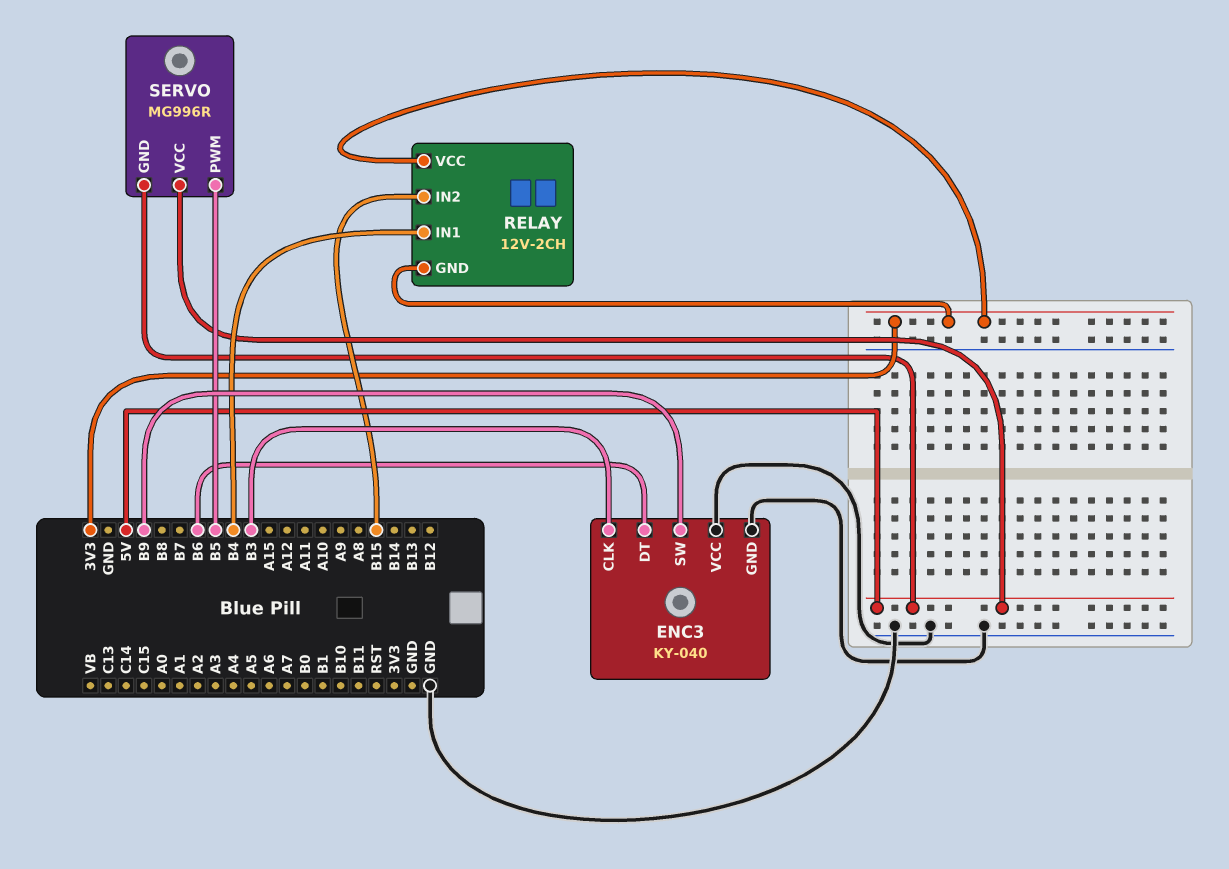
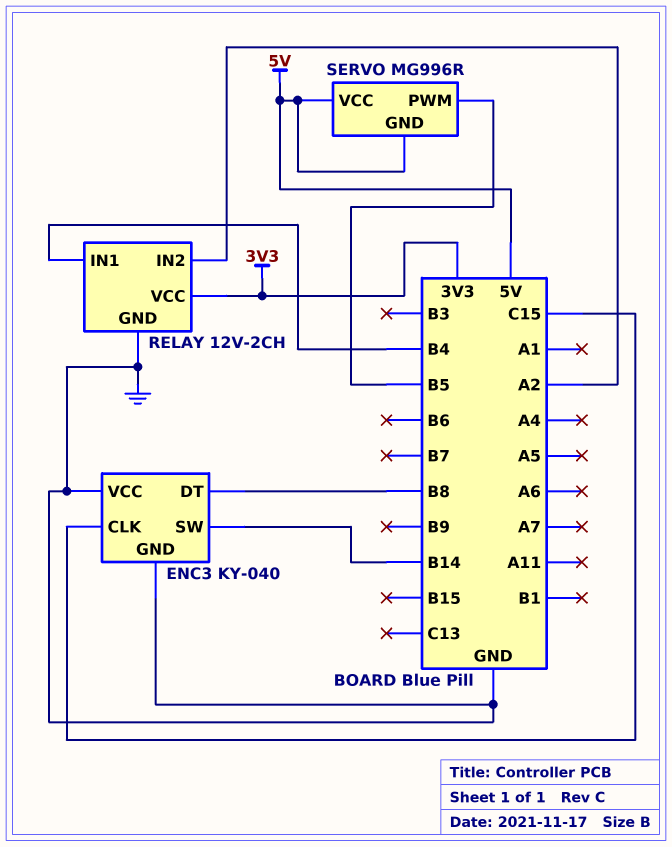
ENC3 pin CLK: B3 -> C15
ENC3 pin DT: B6 -> B8
ENC3 pin SW: B9 -> B14
RELAY pin GND: 3V3 -> GND
RELAY pin IN2: B15 -> A2

